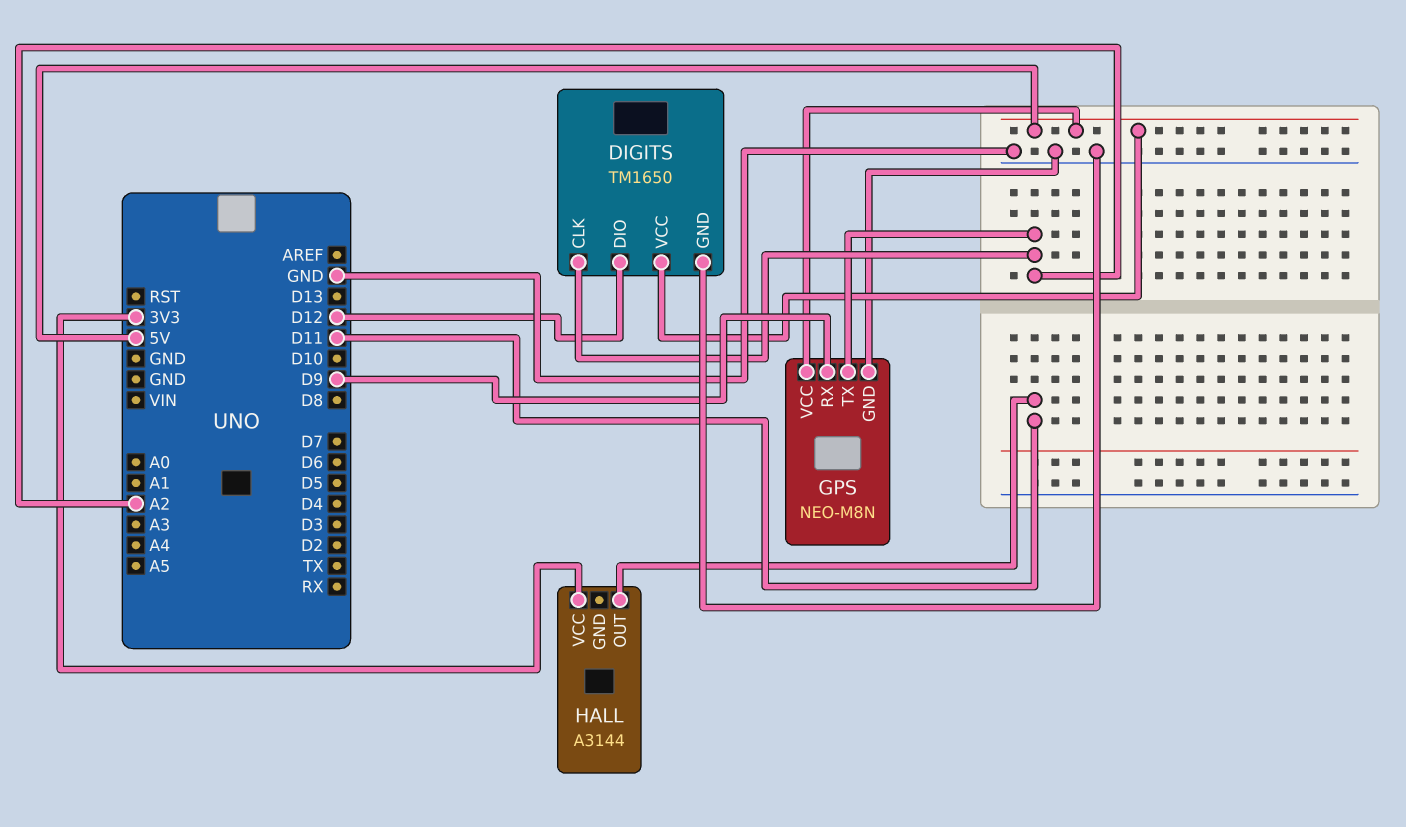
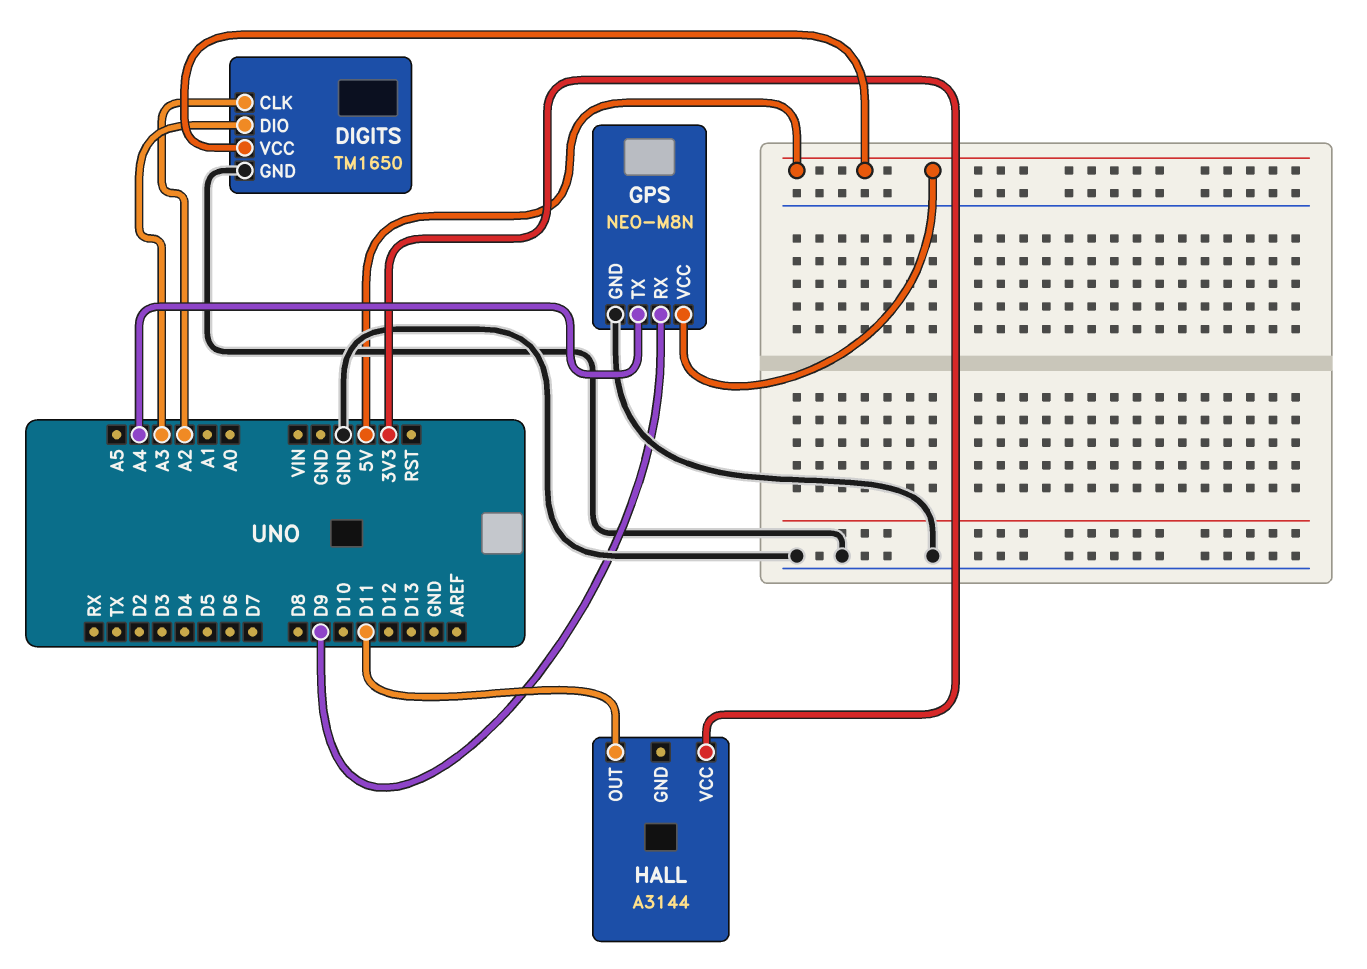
DIGITS pin DIO: D12 -> A3
GPS pin TX: A2 -> A4

